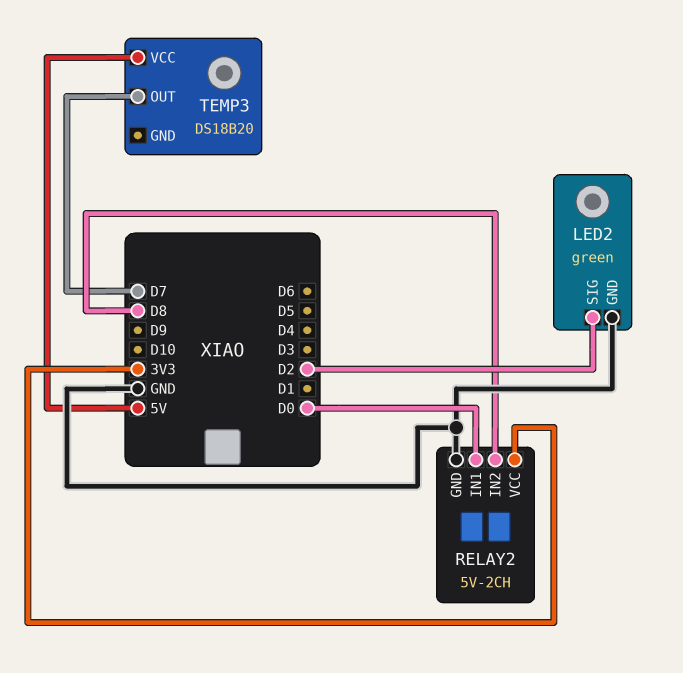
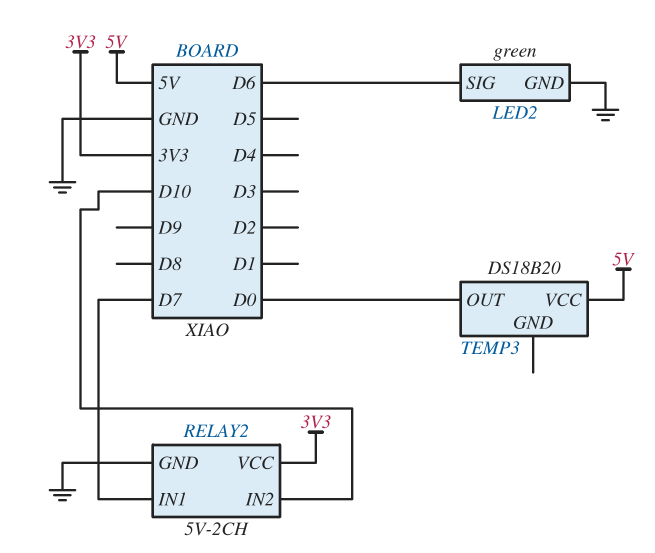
LED2 pin SIG: D2 -> D6
RELAY2 pin IN1: D0 -> D7
RELAY2 pin IN2: D8 -> D10
TEMP3 pin OUT: D7 -> D0

